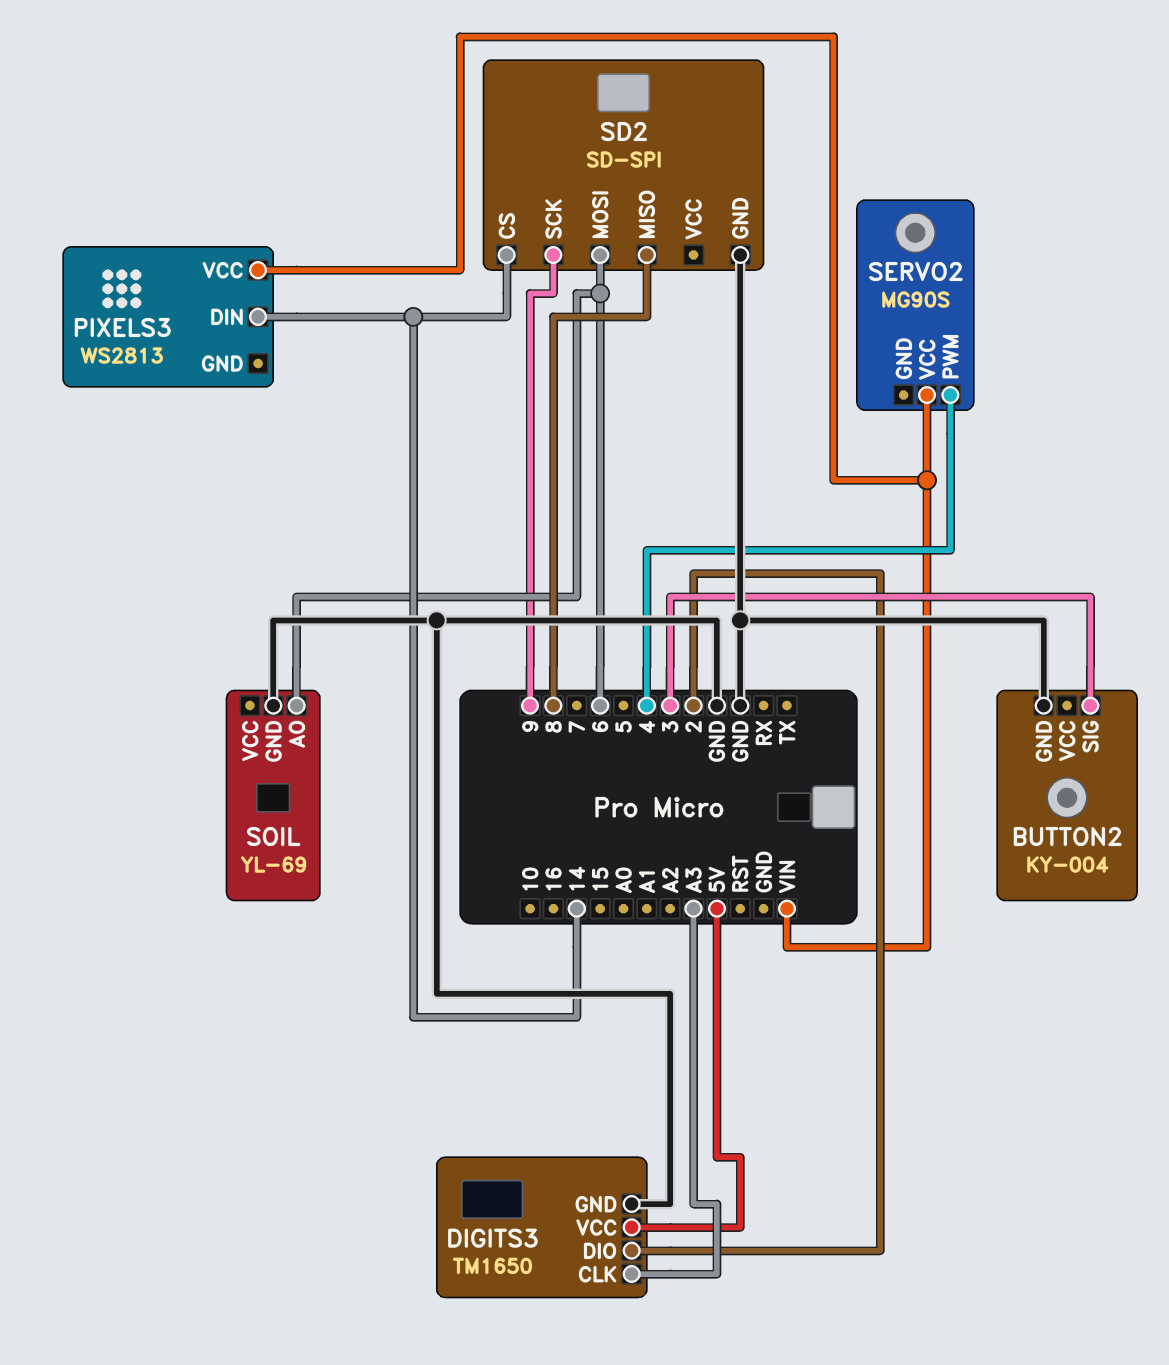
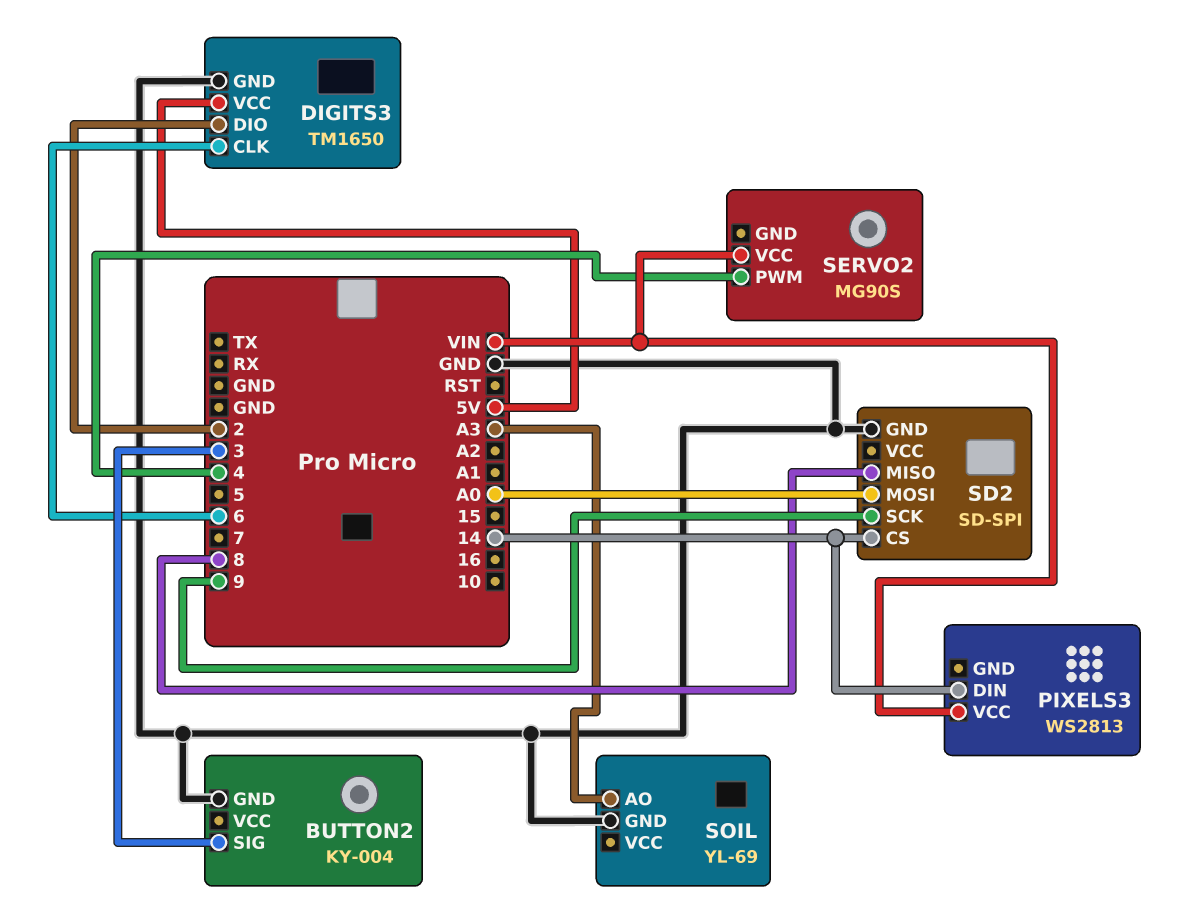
DIGITS3 pin CLK: A3 -> 6
SD2 pin MOSI: 6 -> A0
SOIL pin AO: 6 -> A3

